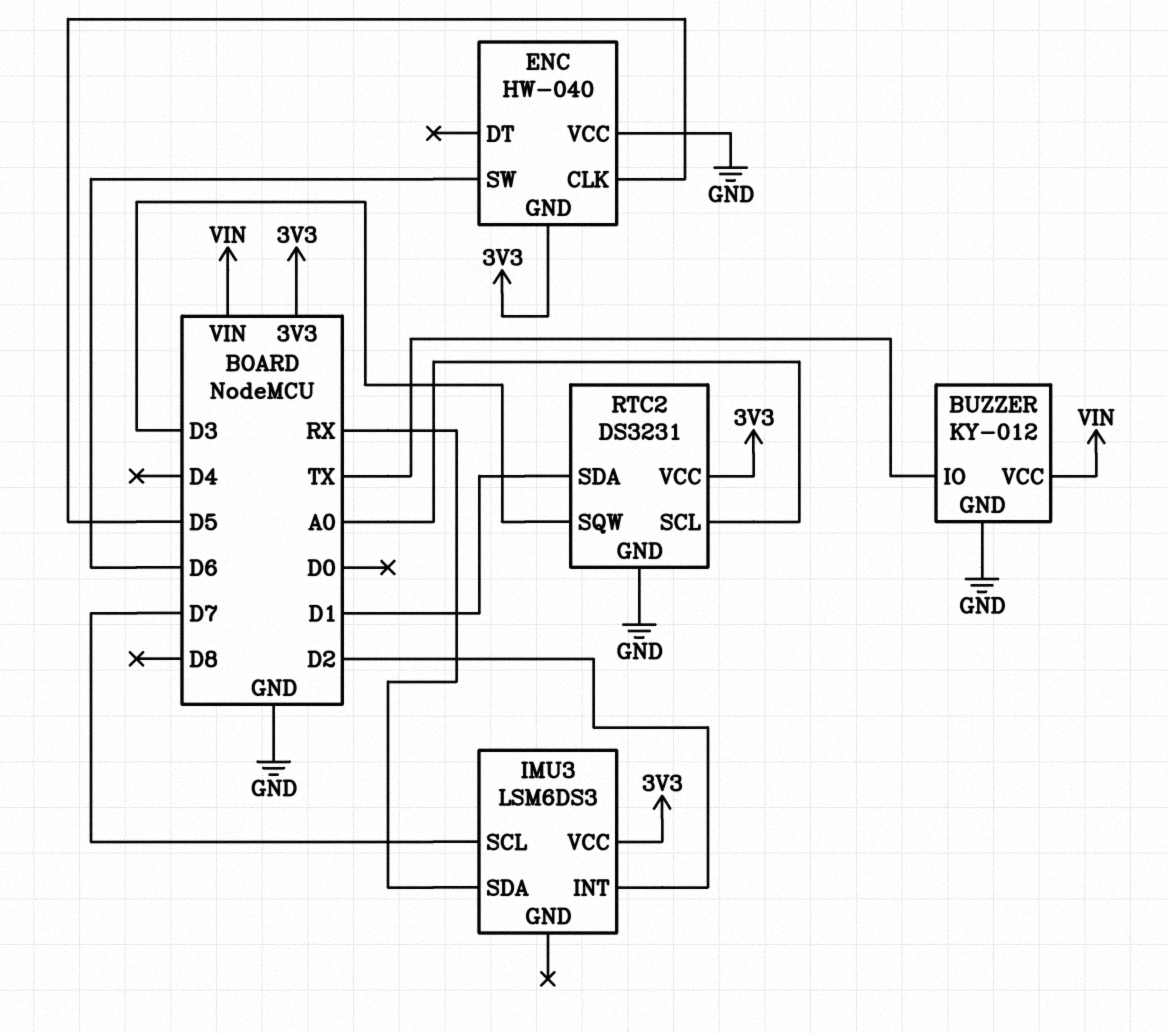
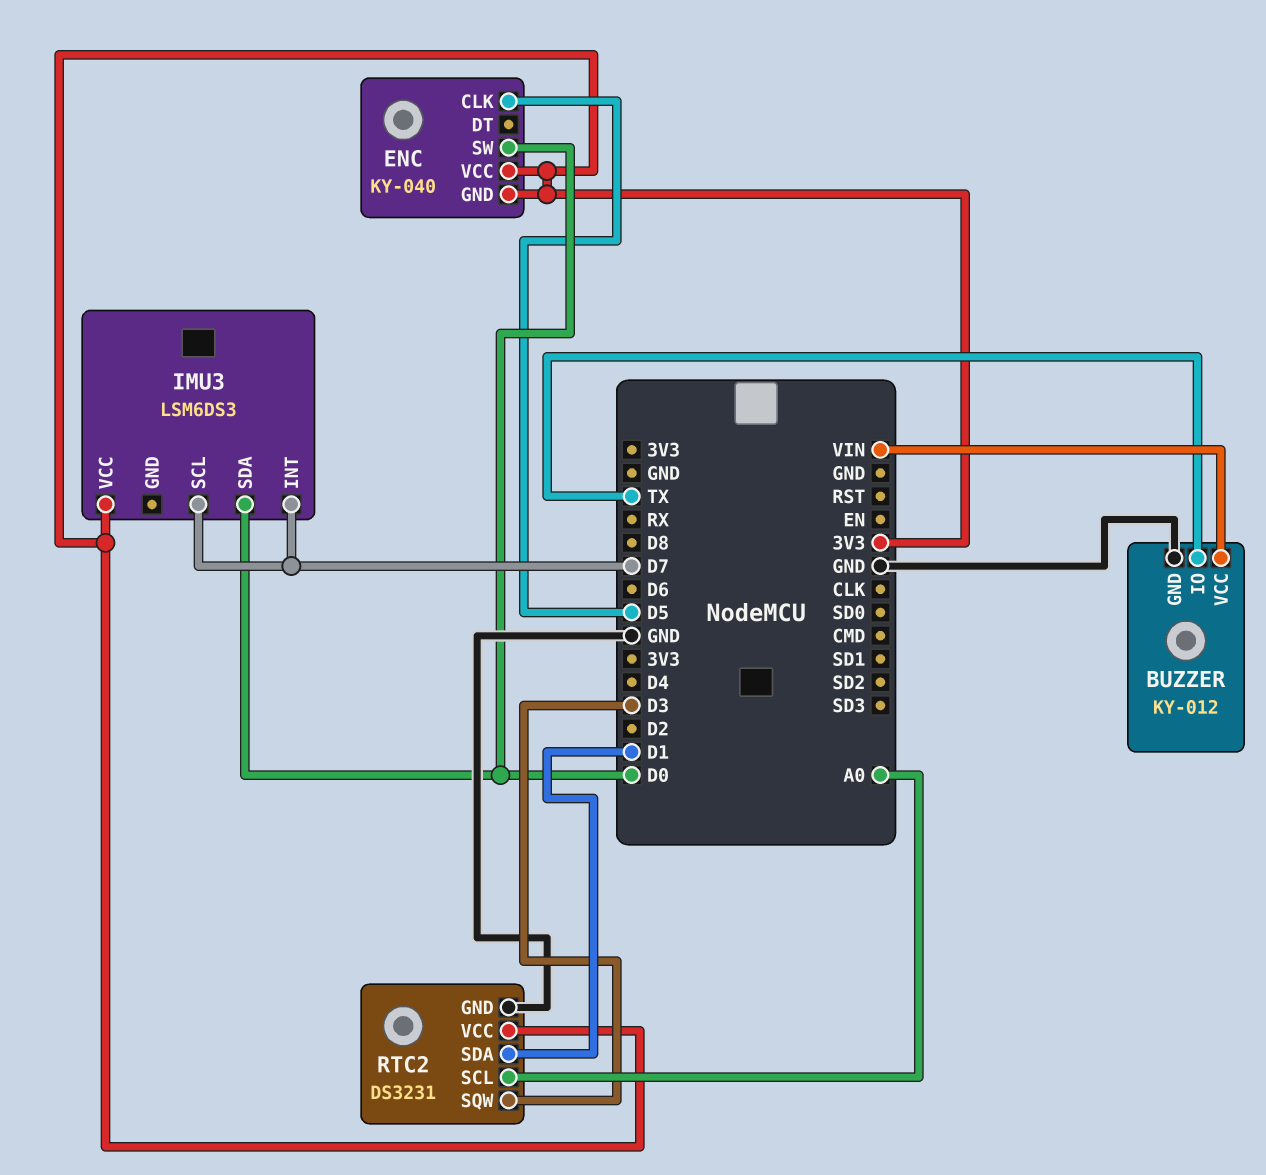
ENC: HW-040 -> KY-040
ENC pin SW: D6 -> D0
ENC pin VCC: GND -> 3V3
IMU3 pin INT: D2 -> D7
IMU3 pin SDA: RX -> D0

